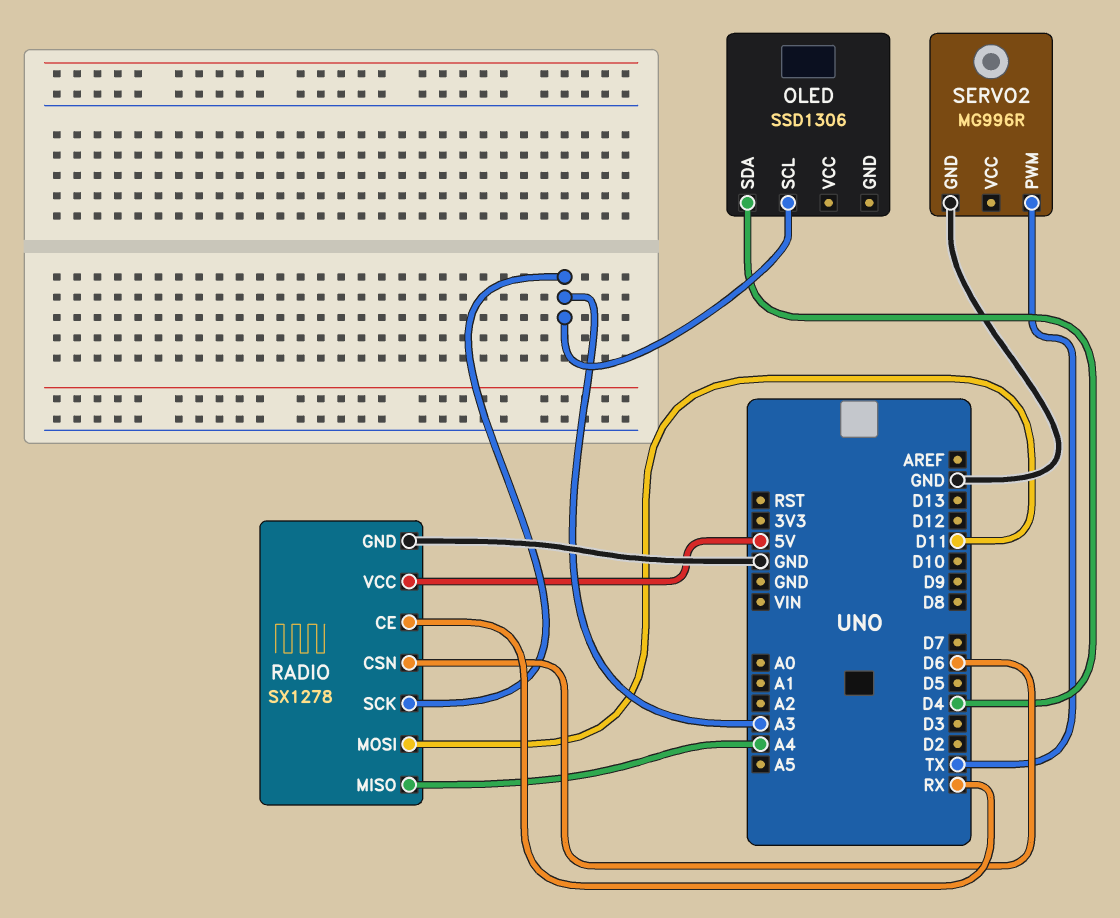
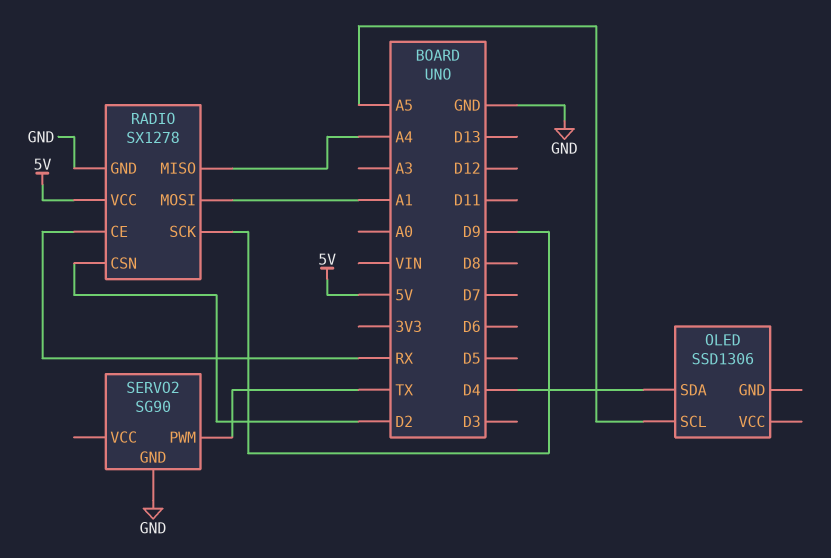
OLED pin SCL: A3 -> A5
RADIO pin CSN: D6 -> D2
RADIO pin MOSI: D11 -> A1
RADIO pin SCK: A3 -> D9
SERVO2: MG996R -> SG90

